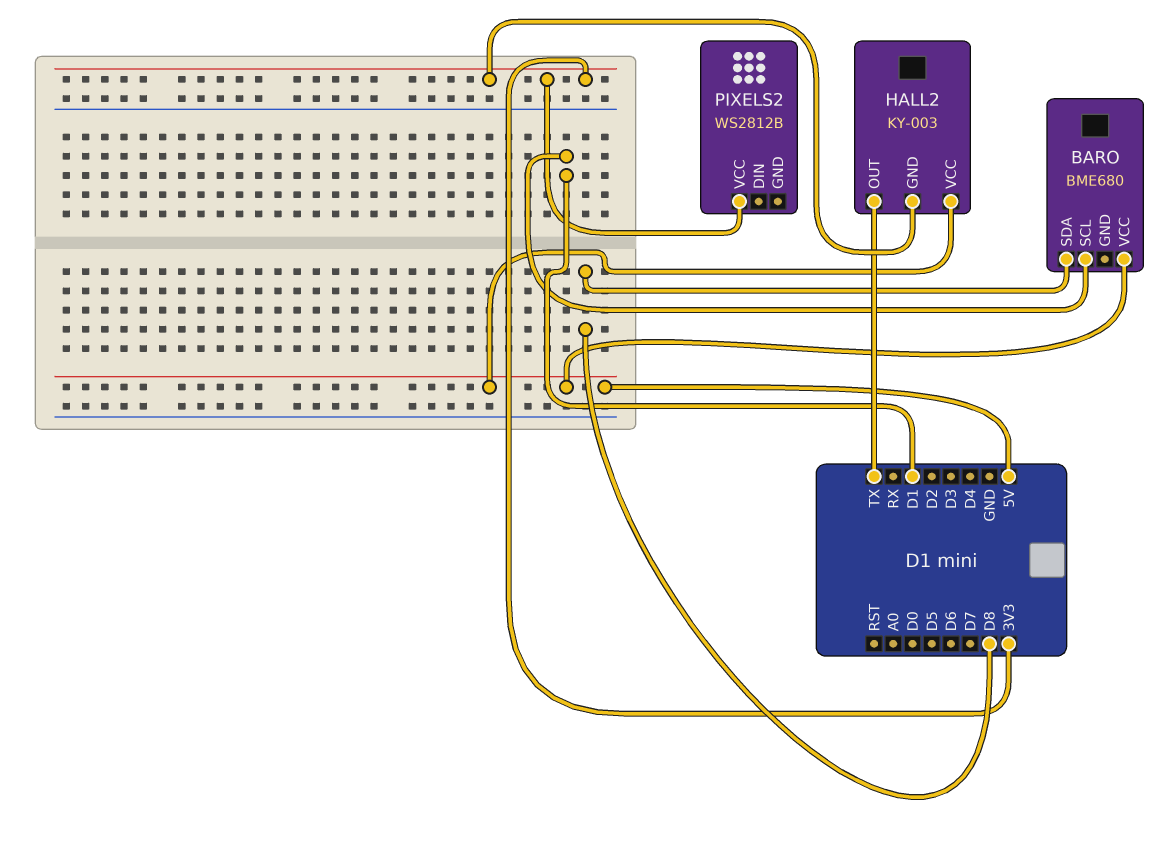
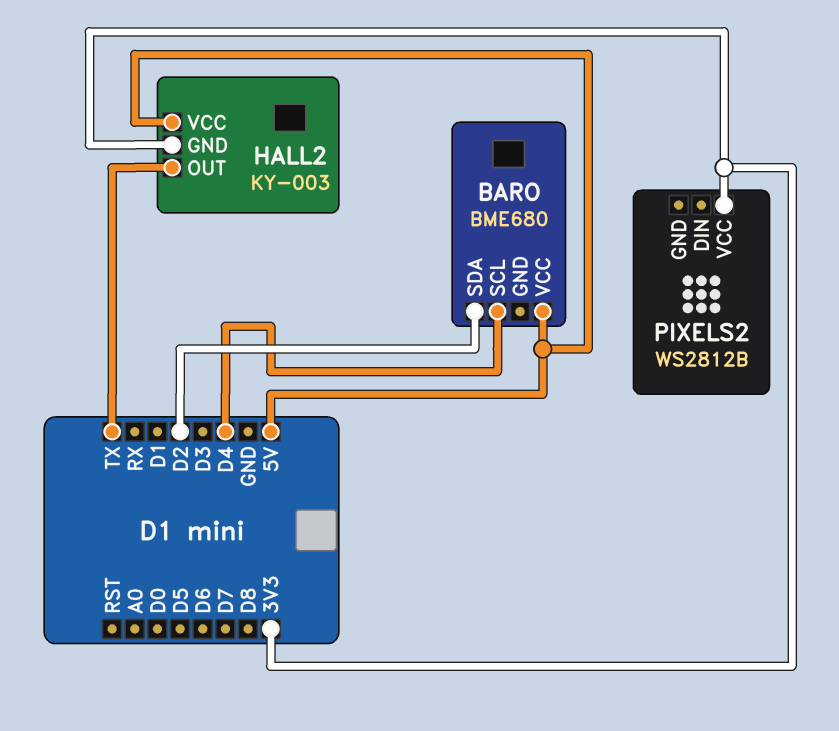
BARO pin SCL: D1 -> D4
BARO pin SDA: D8 -> D2

